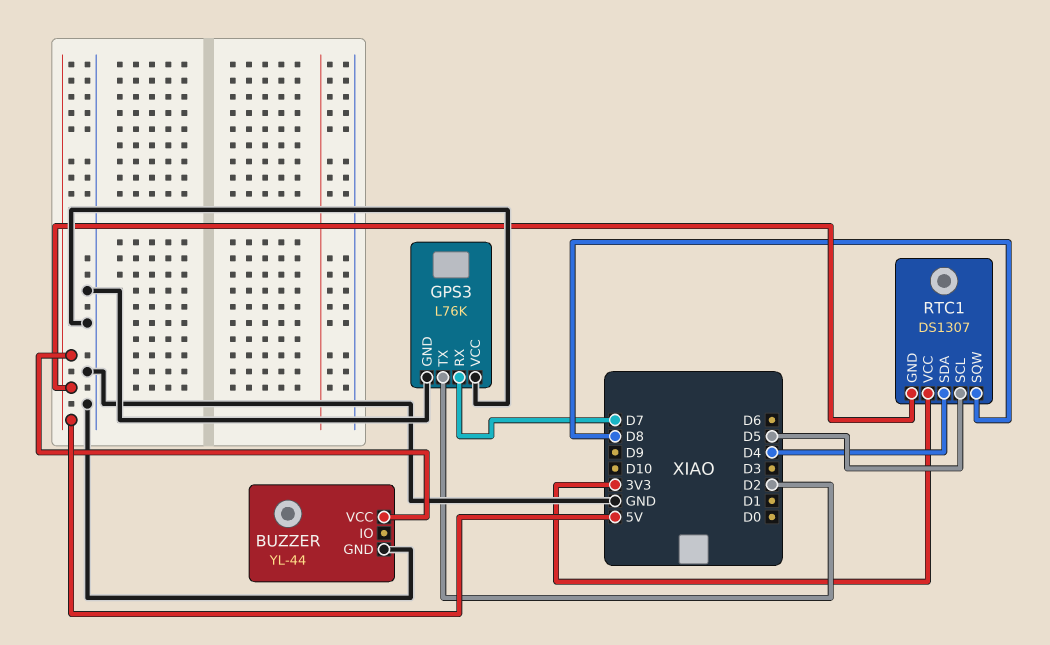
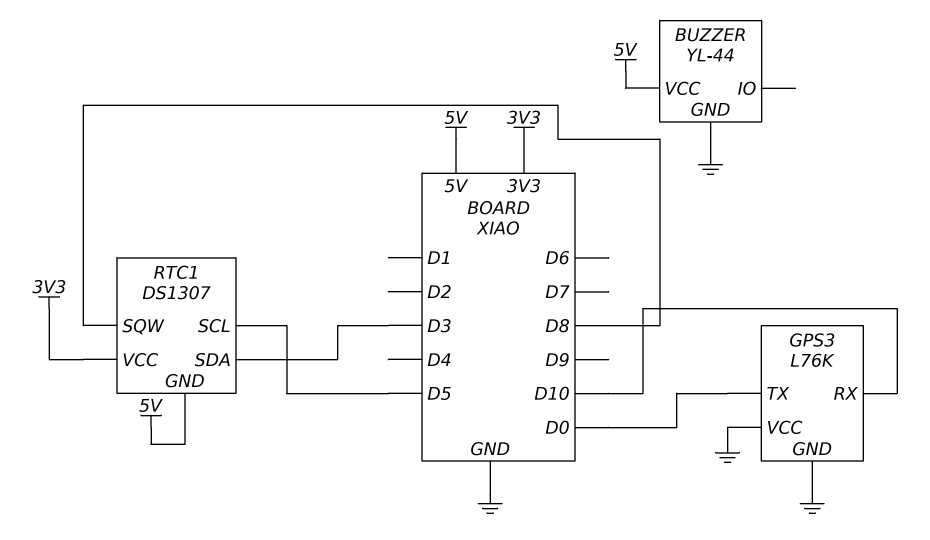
GPS3 pin RX: D7 -> D10
GPS3 pin TX: D2 -> D0
RTC1 pin SDA: D4 -> D3

